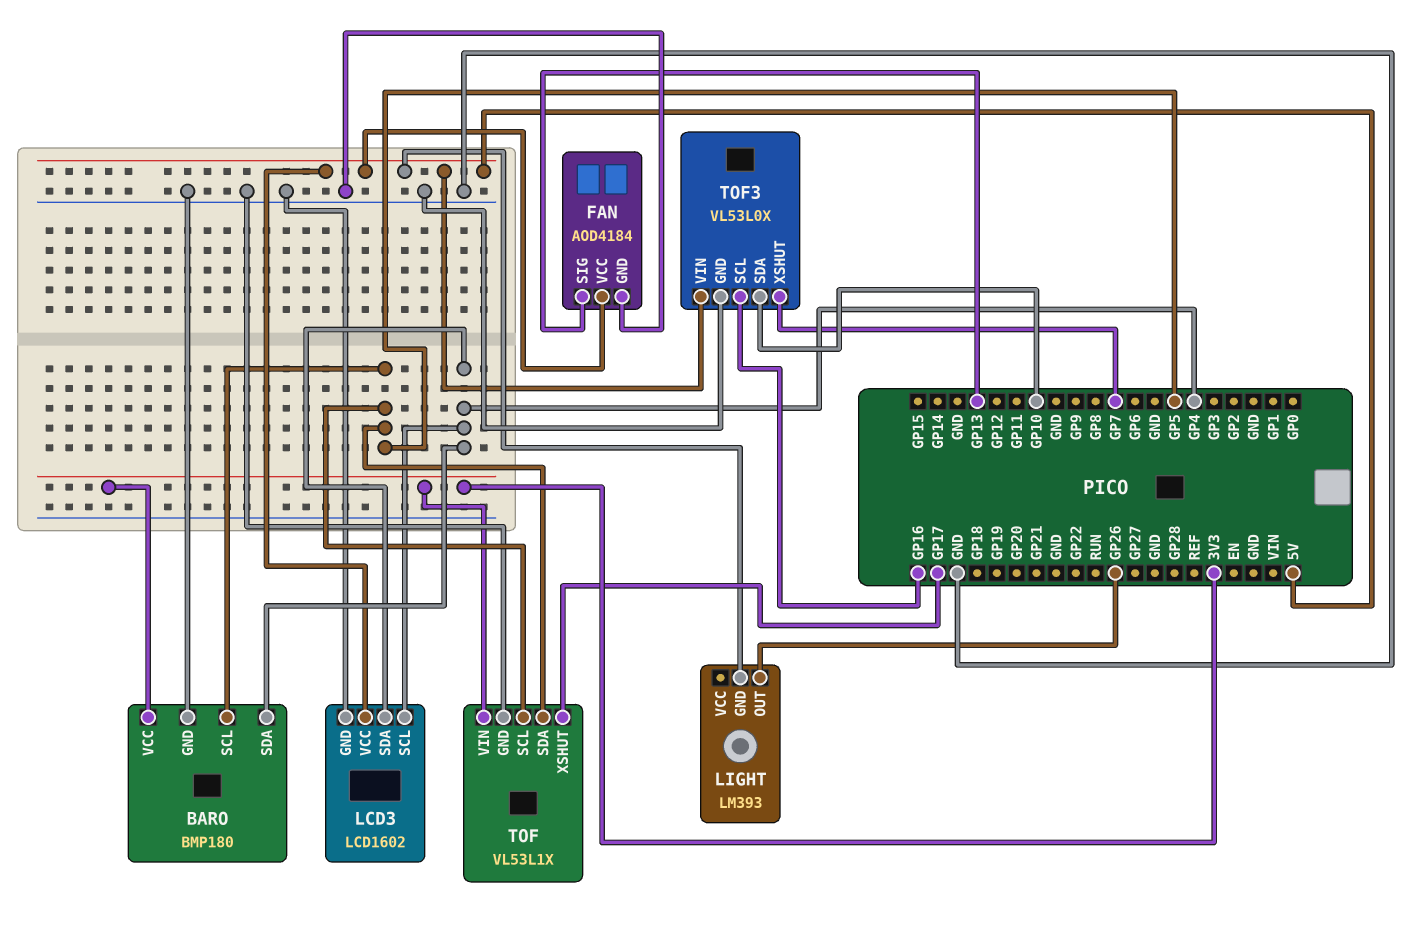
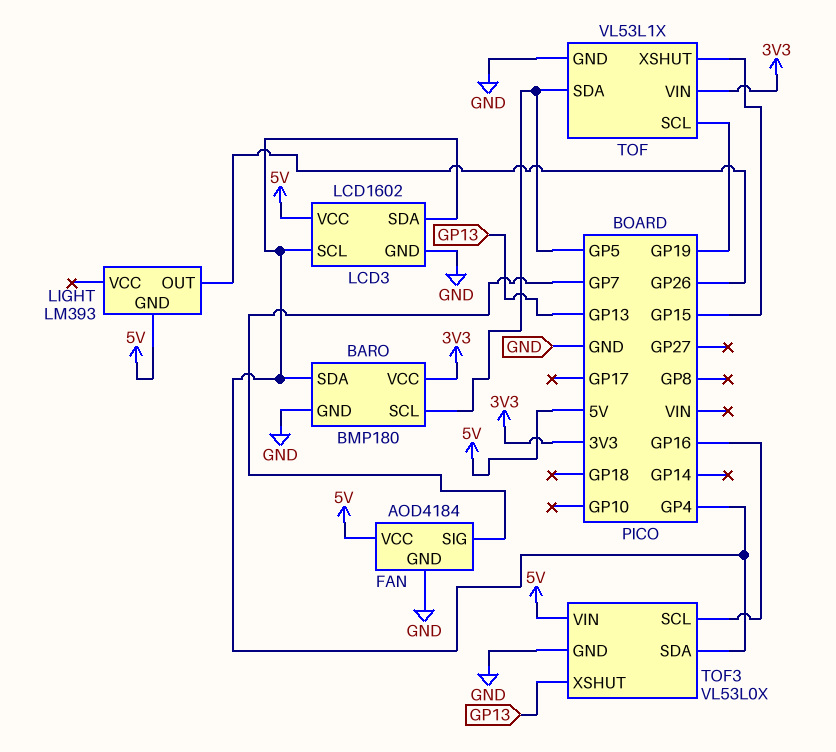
FAN pin SIG: GP13 -> GP7
TOF pin SCL: GP5 -> GP19
TOF pin XSHUT: GP17 -> GP15
TOF3 pin SDA: GP10 -> GP4
TOF3 pin XSHUT: GP7 -> GP13

